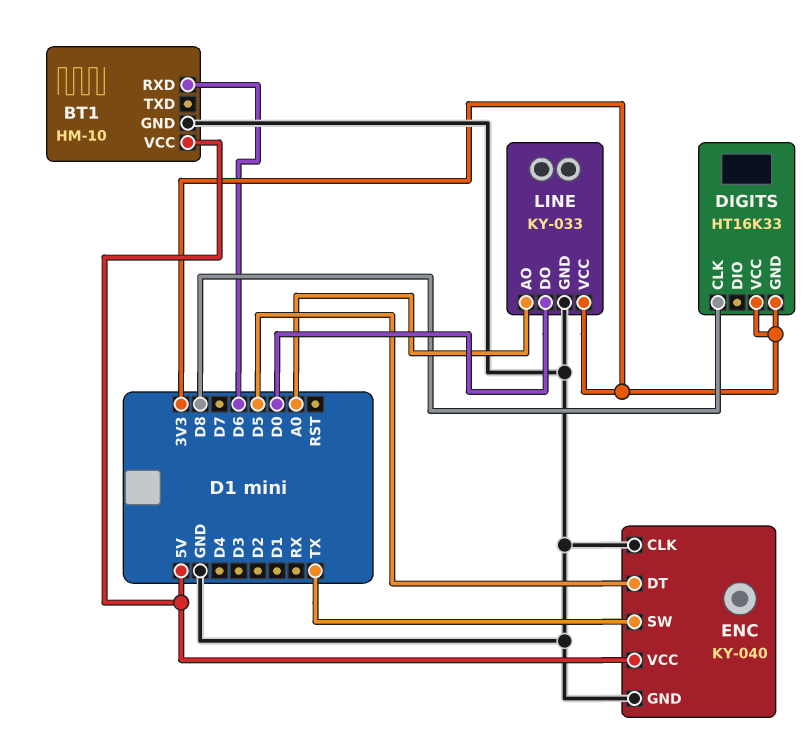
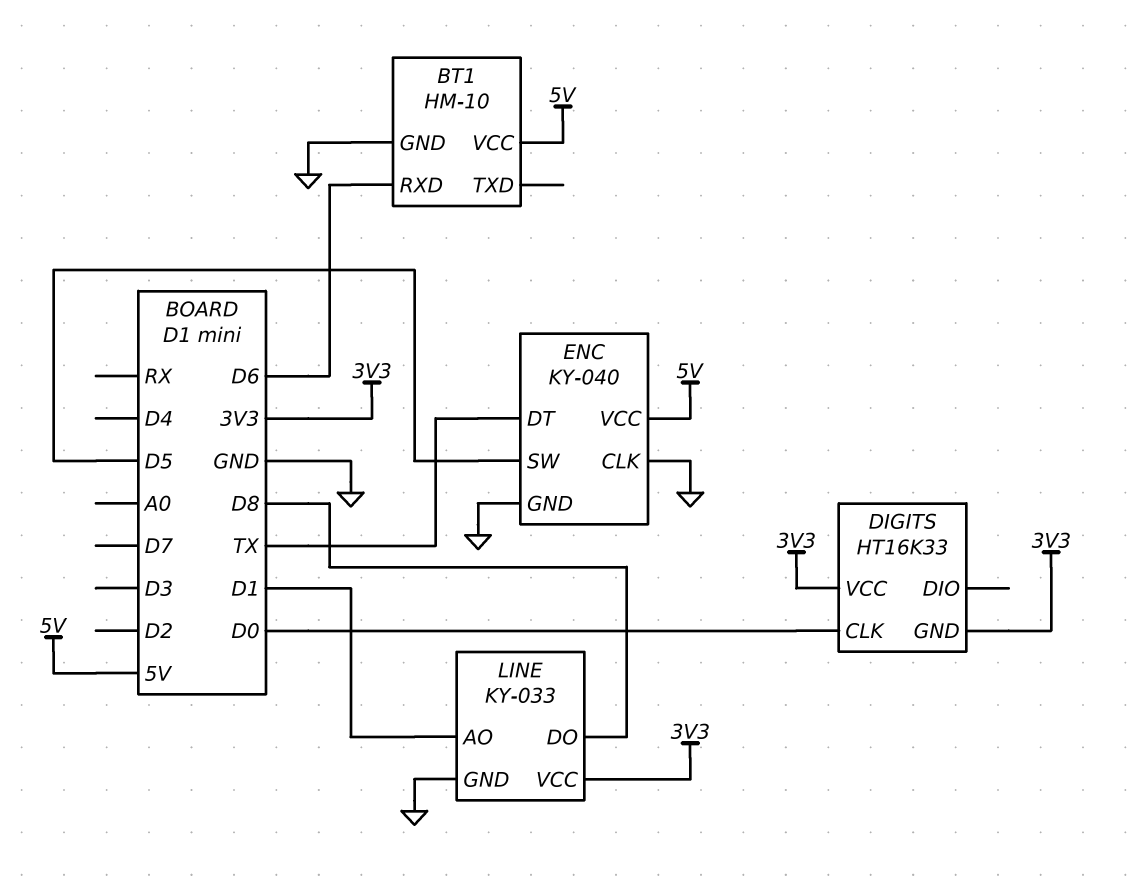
DIGITS pin CLK: D8 -> D0
ENC pin DT: D5 -> TX
ENC pin SW: TX -> D5
LINE pin AO: A0 -> D1
LINE pin DO: D0 -> D8

